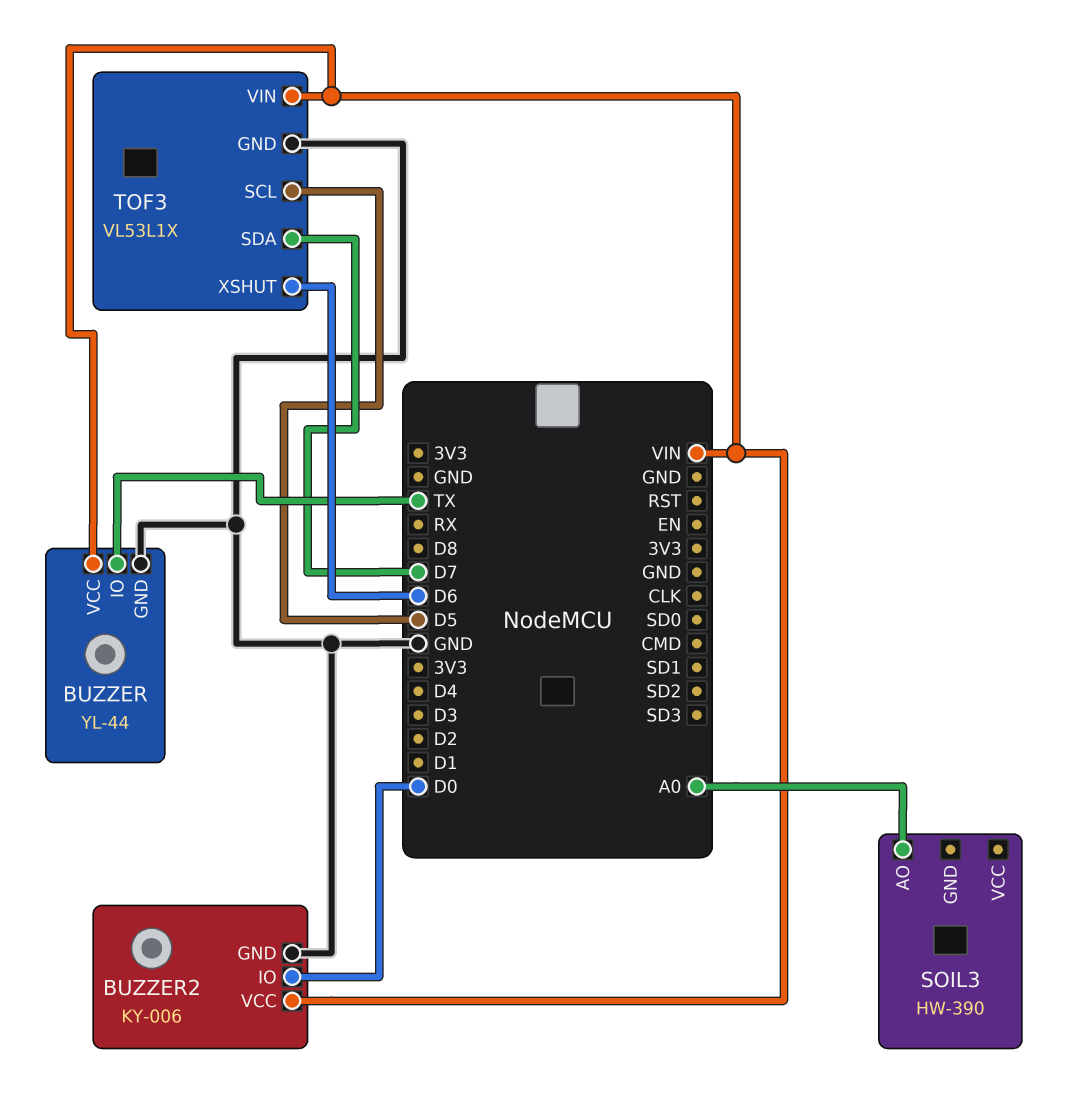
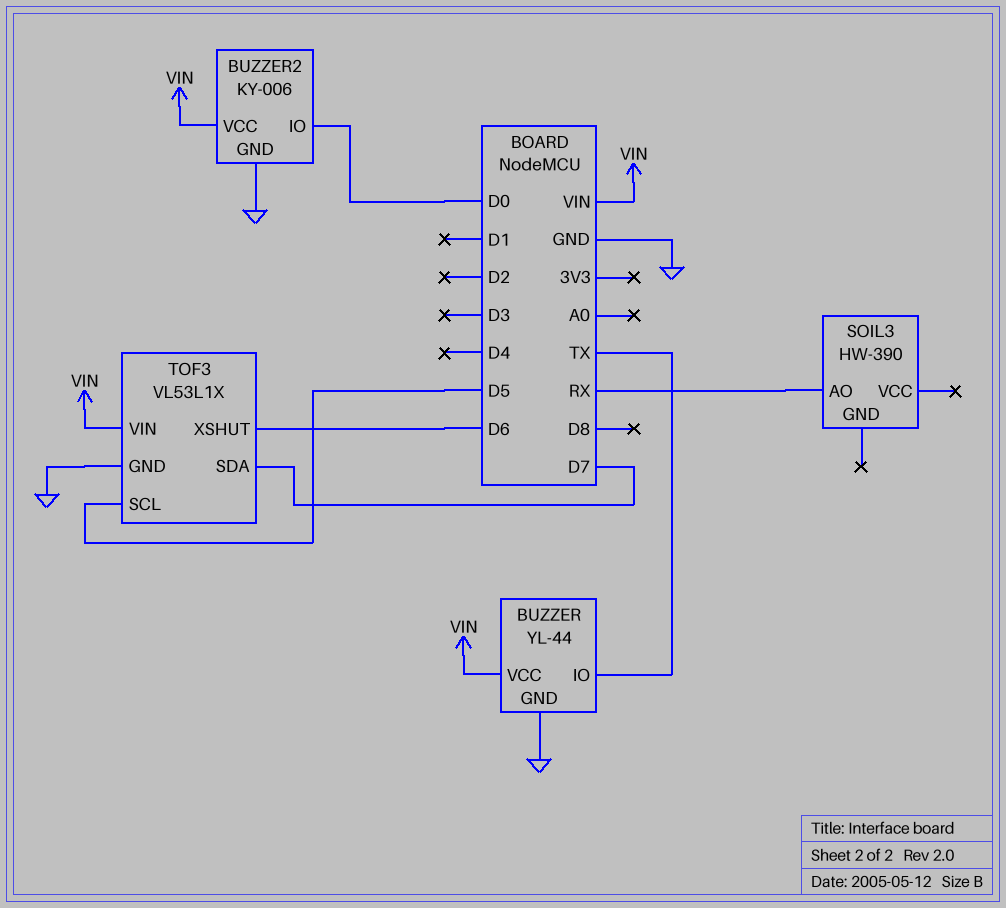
SOIL3 pin AO: A0 -> RX

